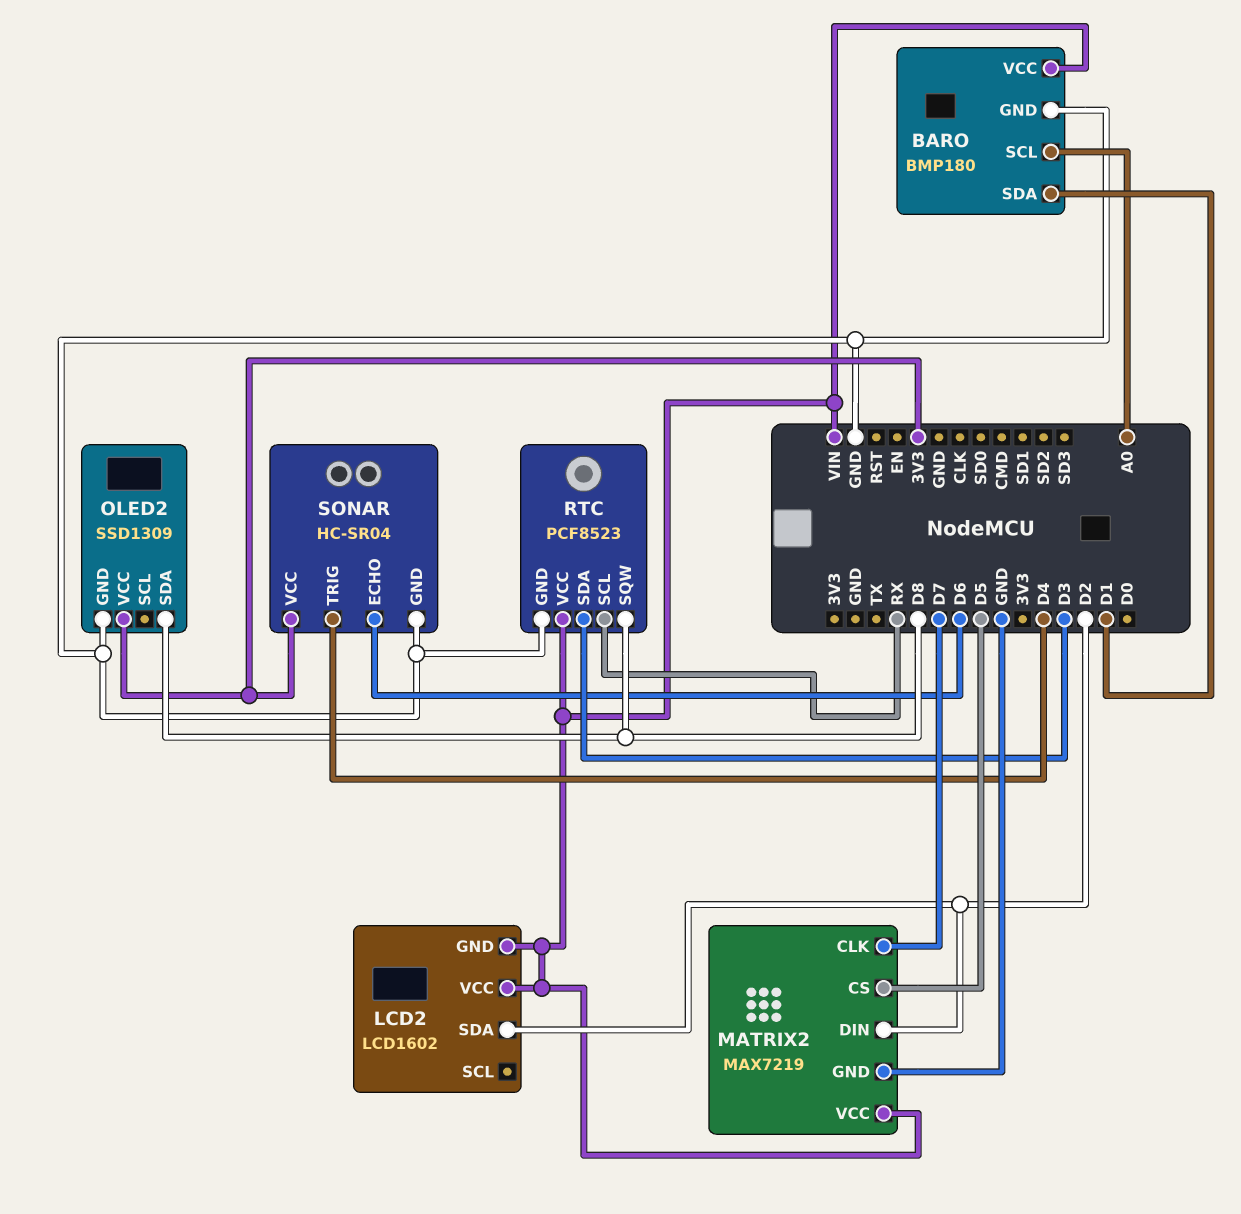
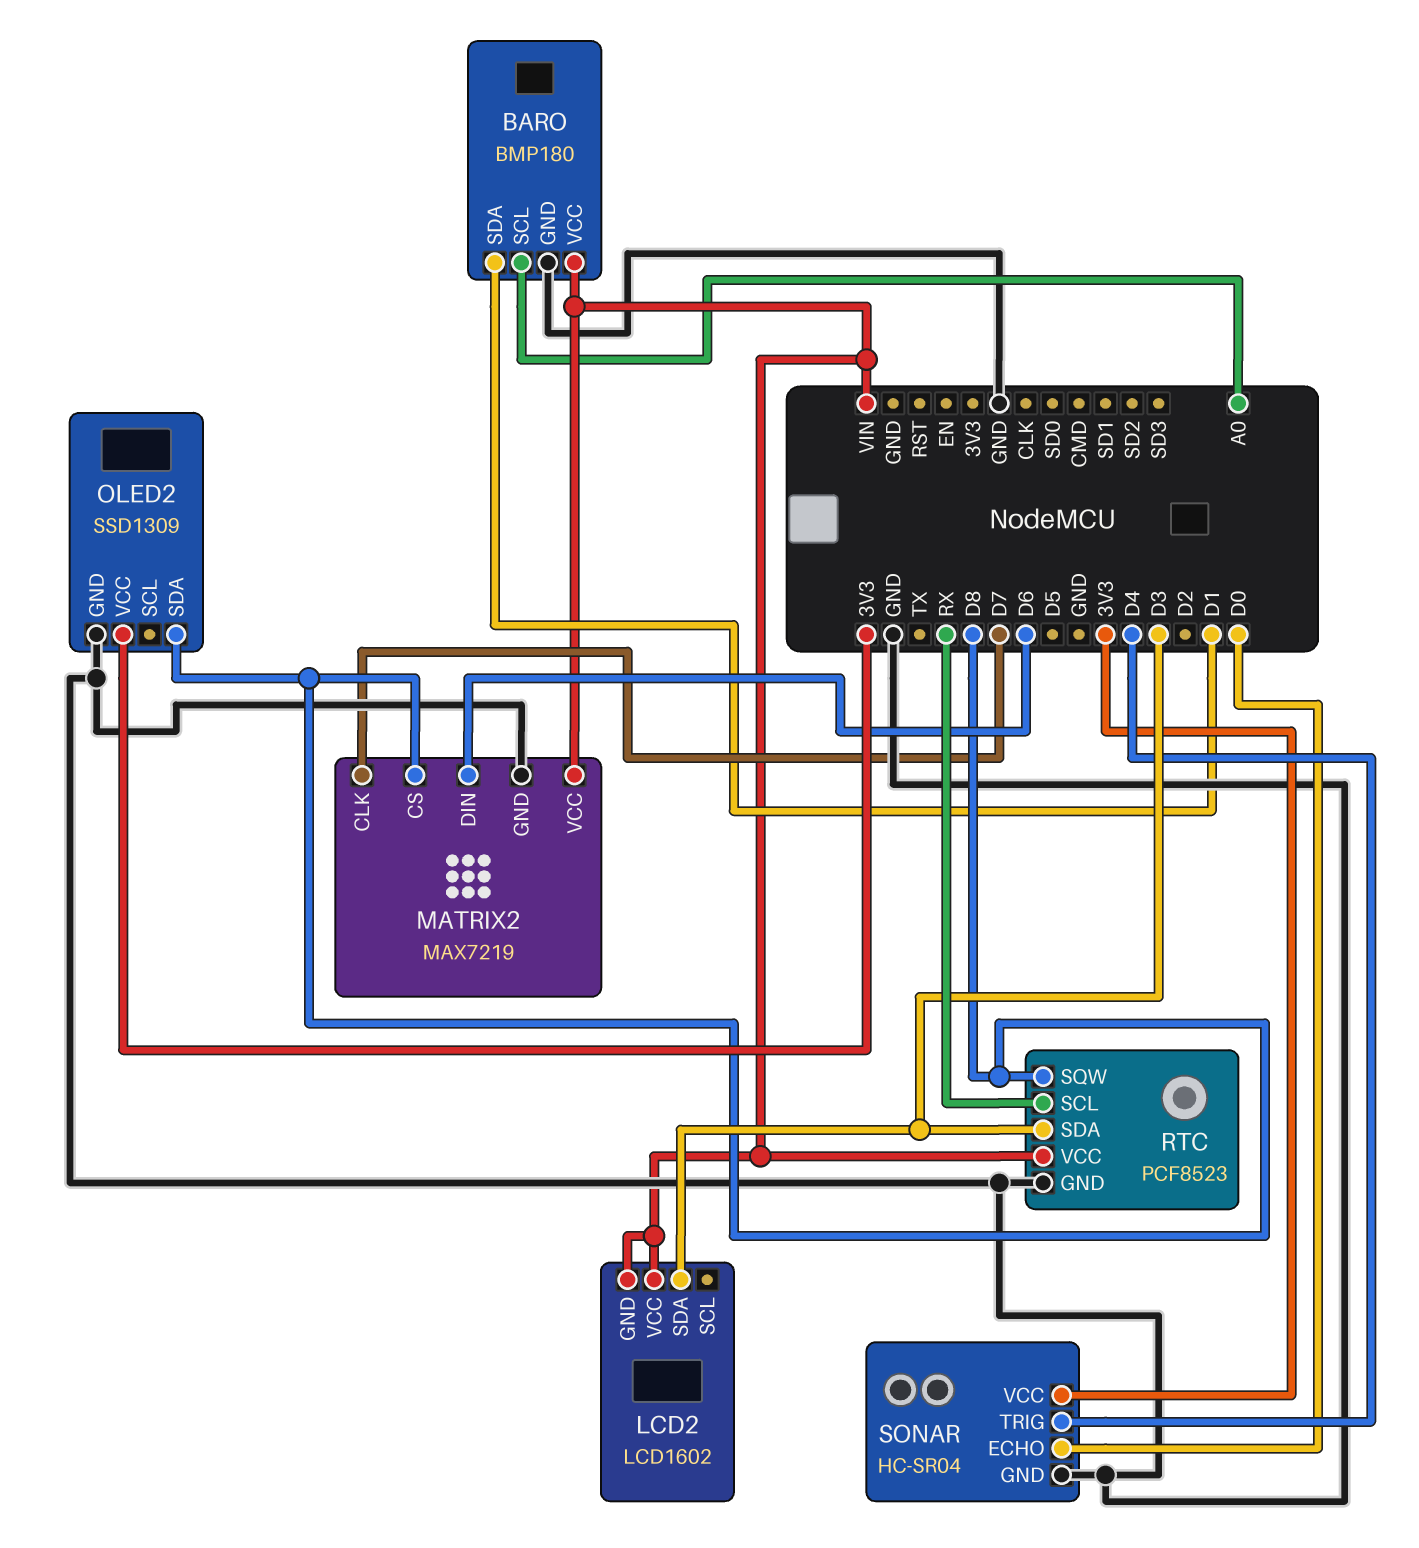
LCD2 pin SDA: D2 -> D3
MATRIX2 pin CS: D5 -> D8
MATRIX2 pin DIN: D2 -> D6
SONAR pin ECHO: D6 -> D0

